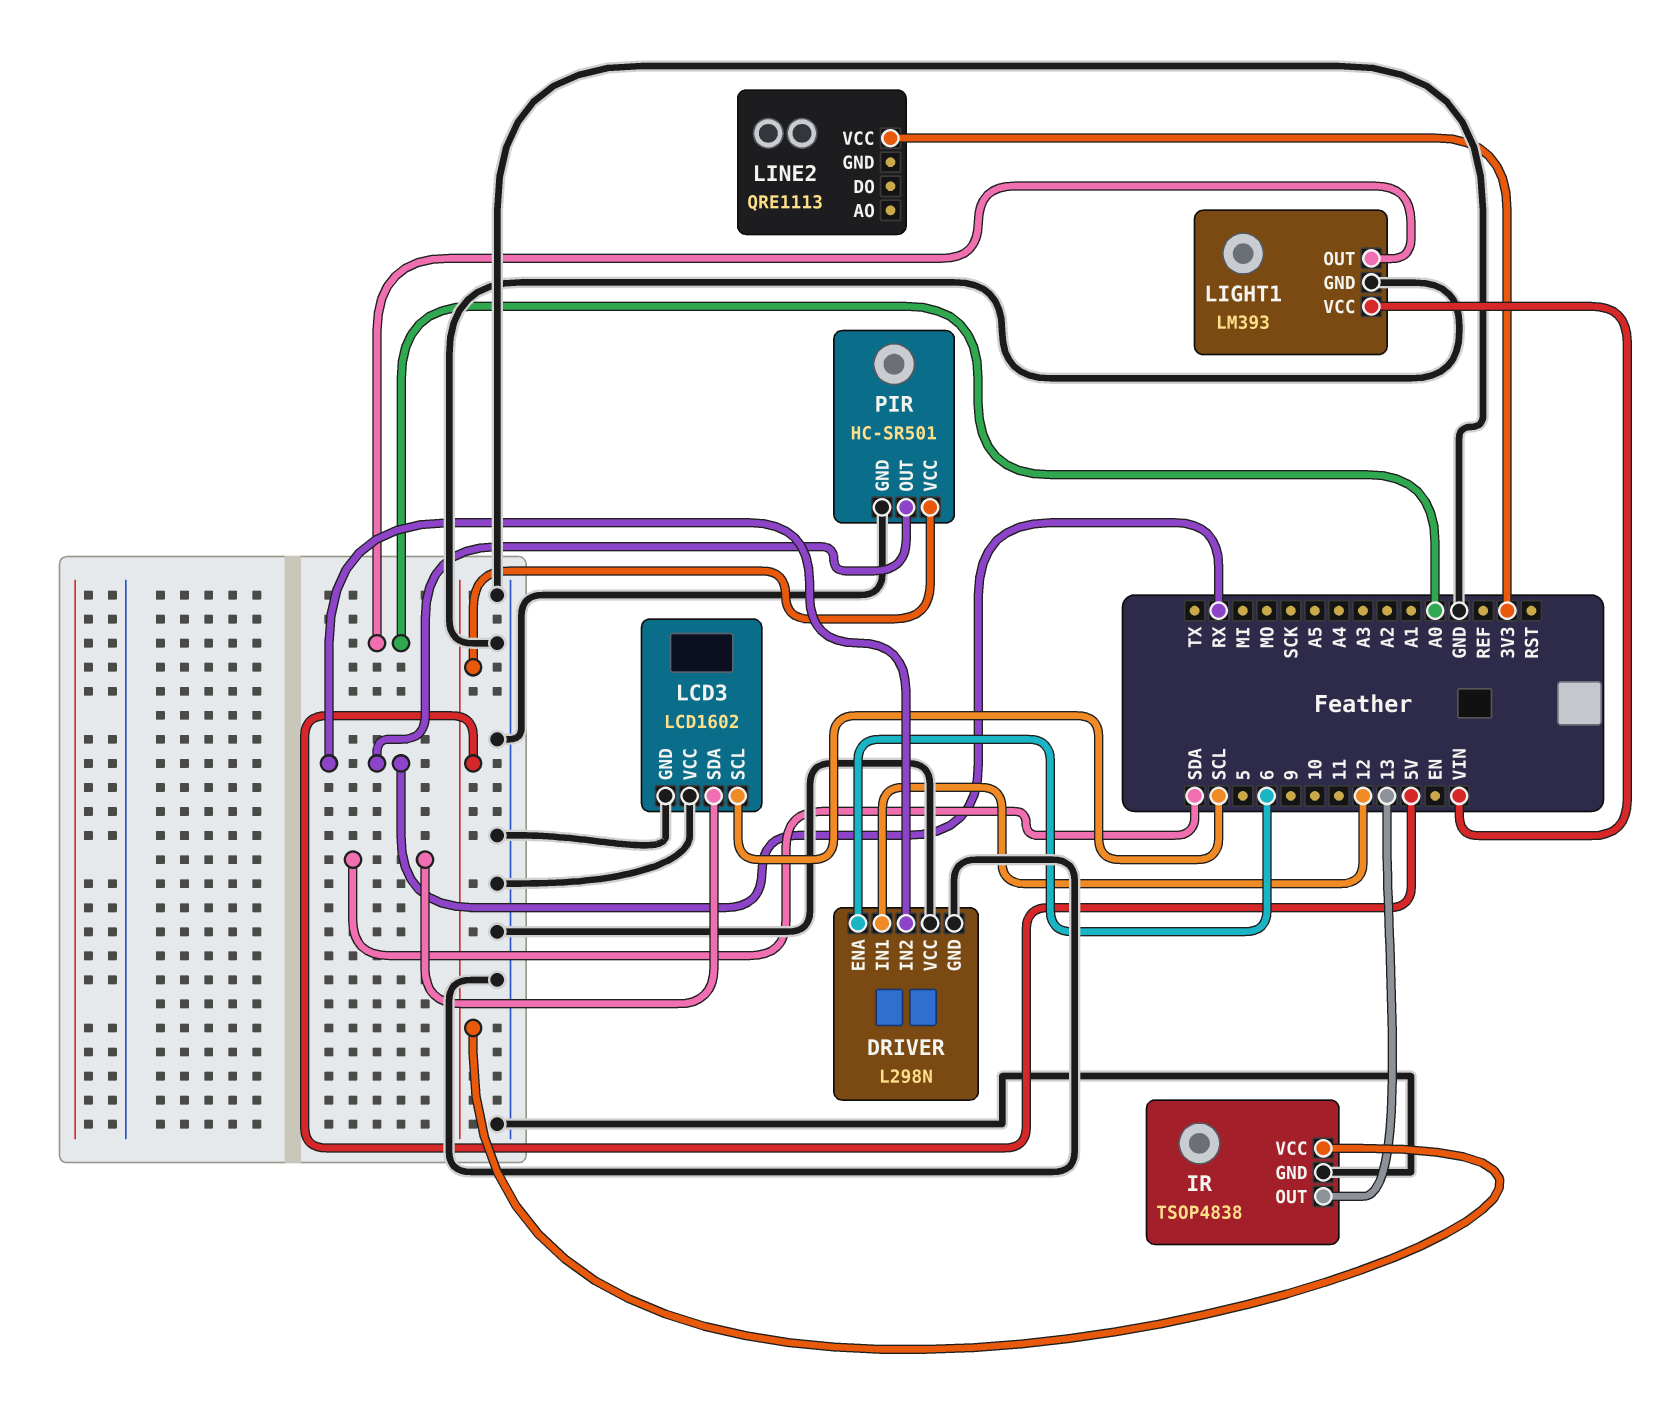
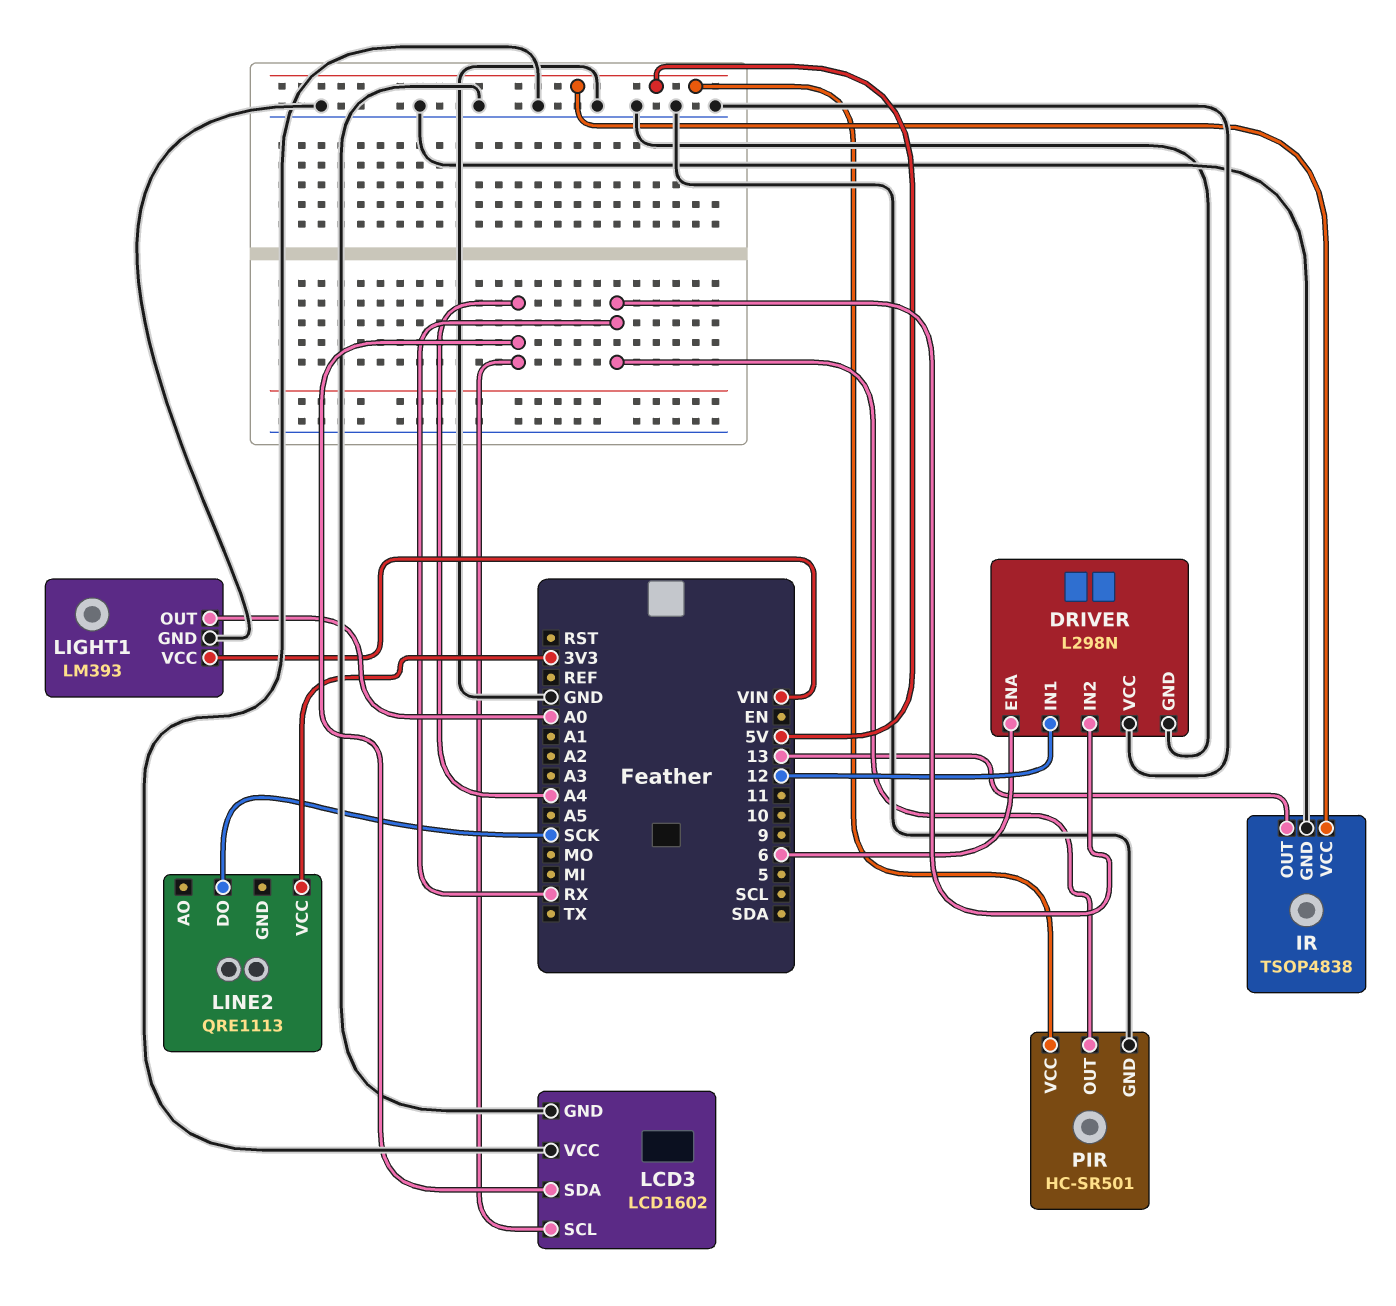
LCD3 pin SCL: SCL -> A4
LCD3 pin SDA: SDA -> A4
LINE2 pin DO: none -> SCK

